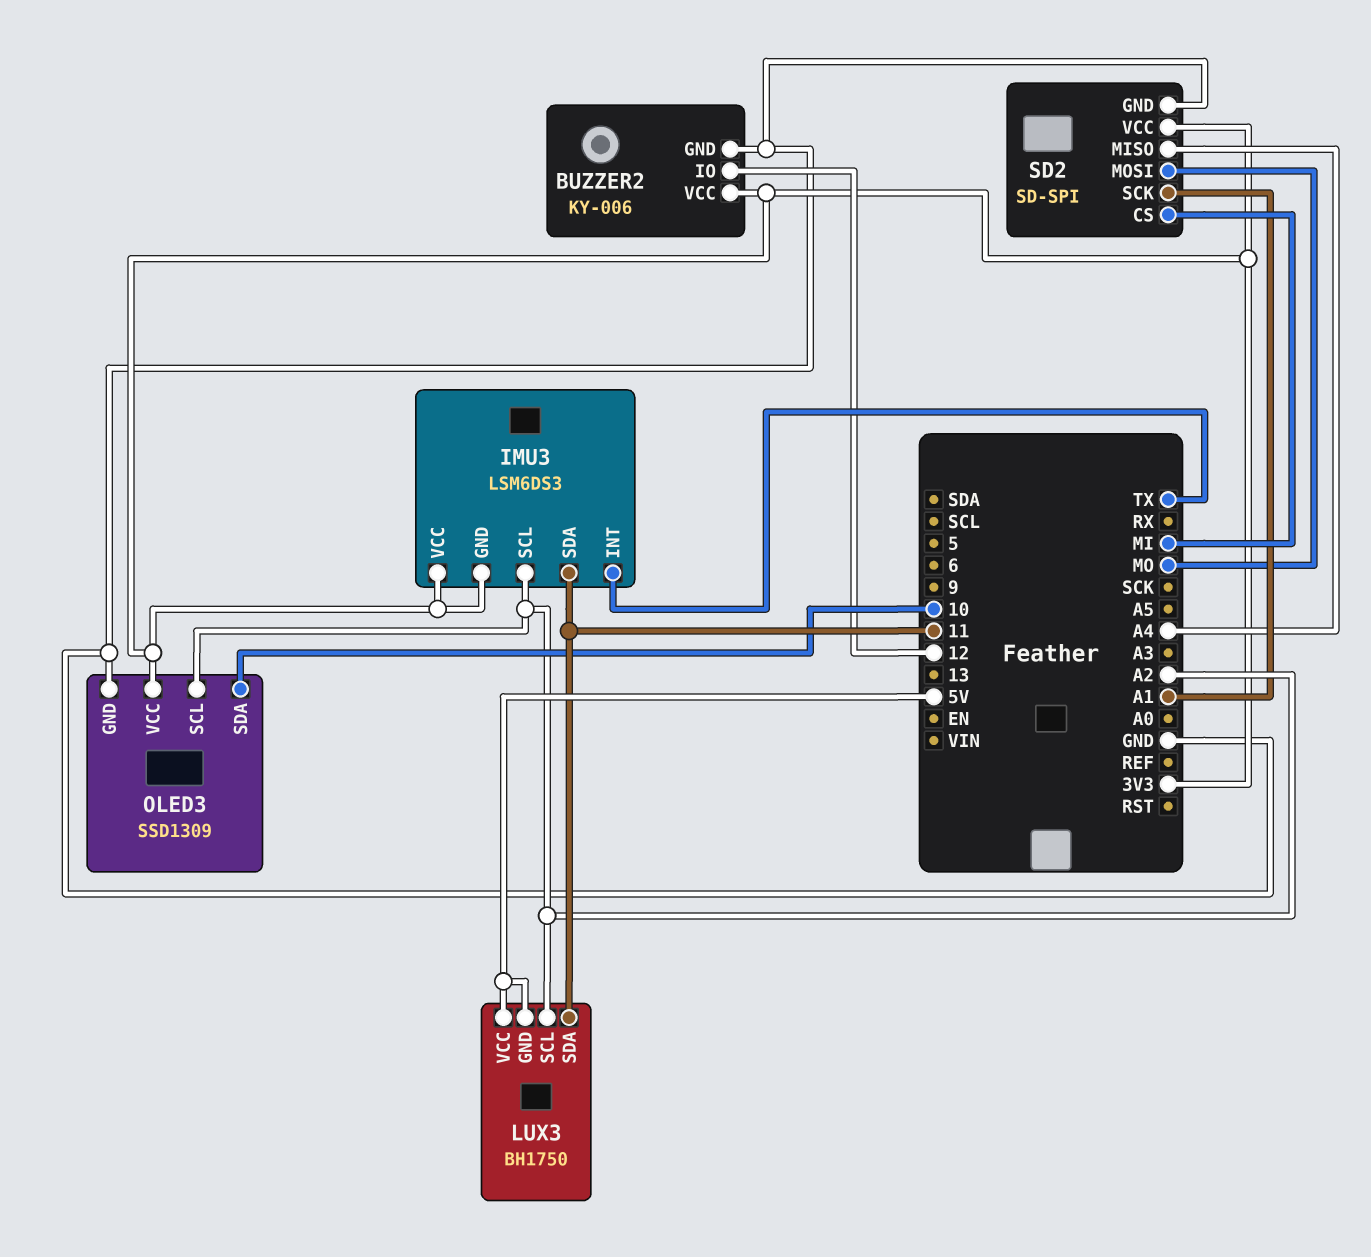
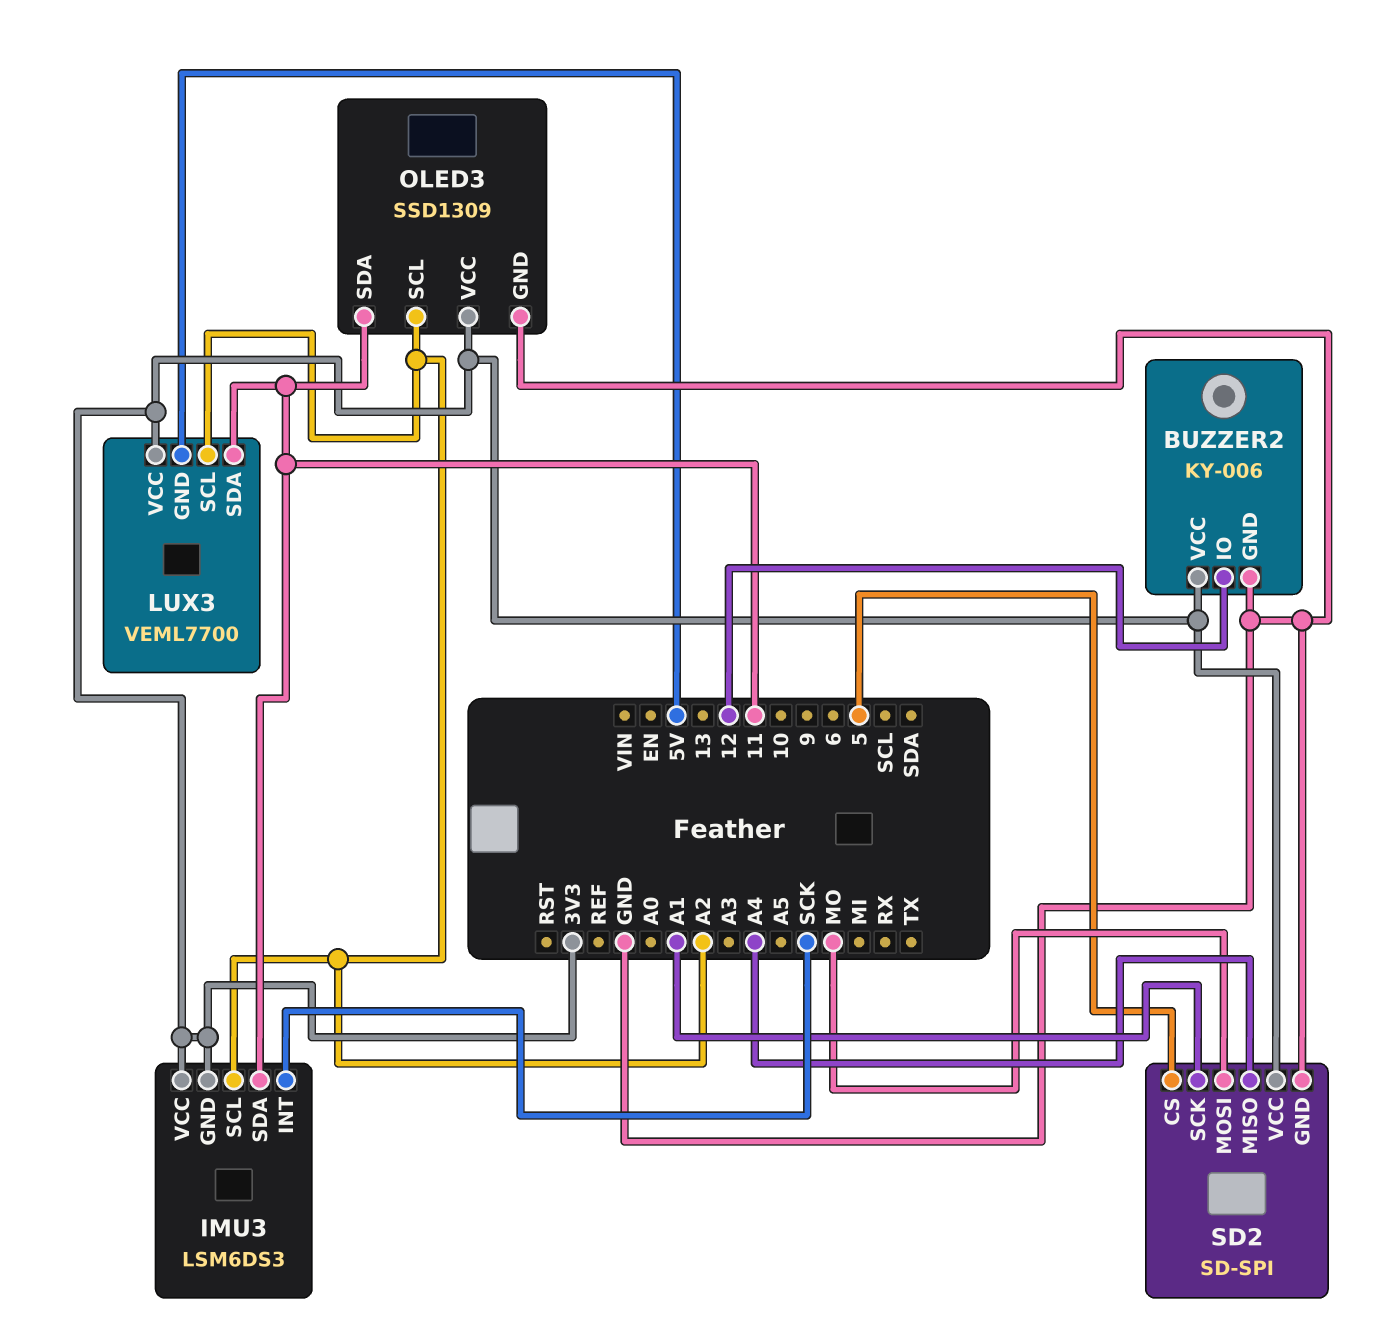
IMU3 pin INT: TX -> SCK
LUX3: BH1750 -> VEML7700
LUX3 pin VCC: 5V -> 3V3
OLED3 pin SDA: 10 -> 11
SD2 pin CS: MI -> 5

